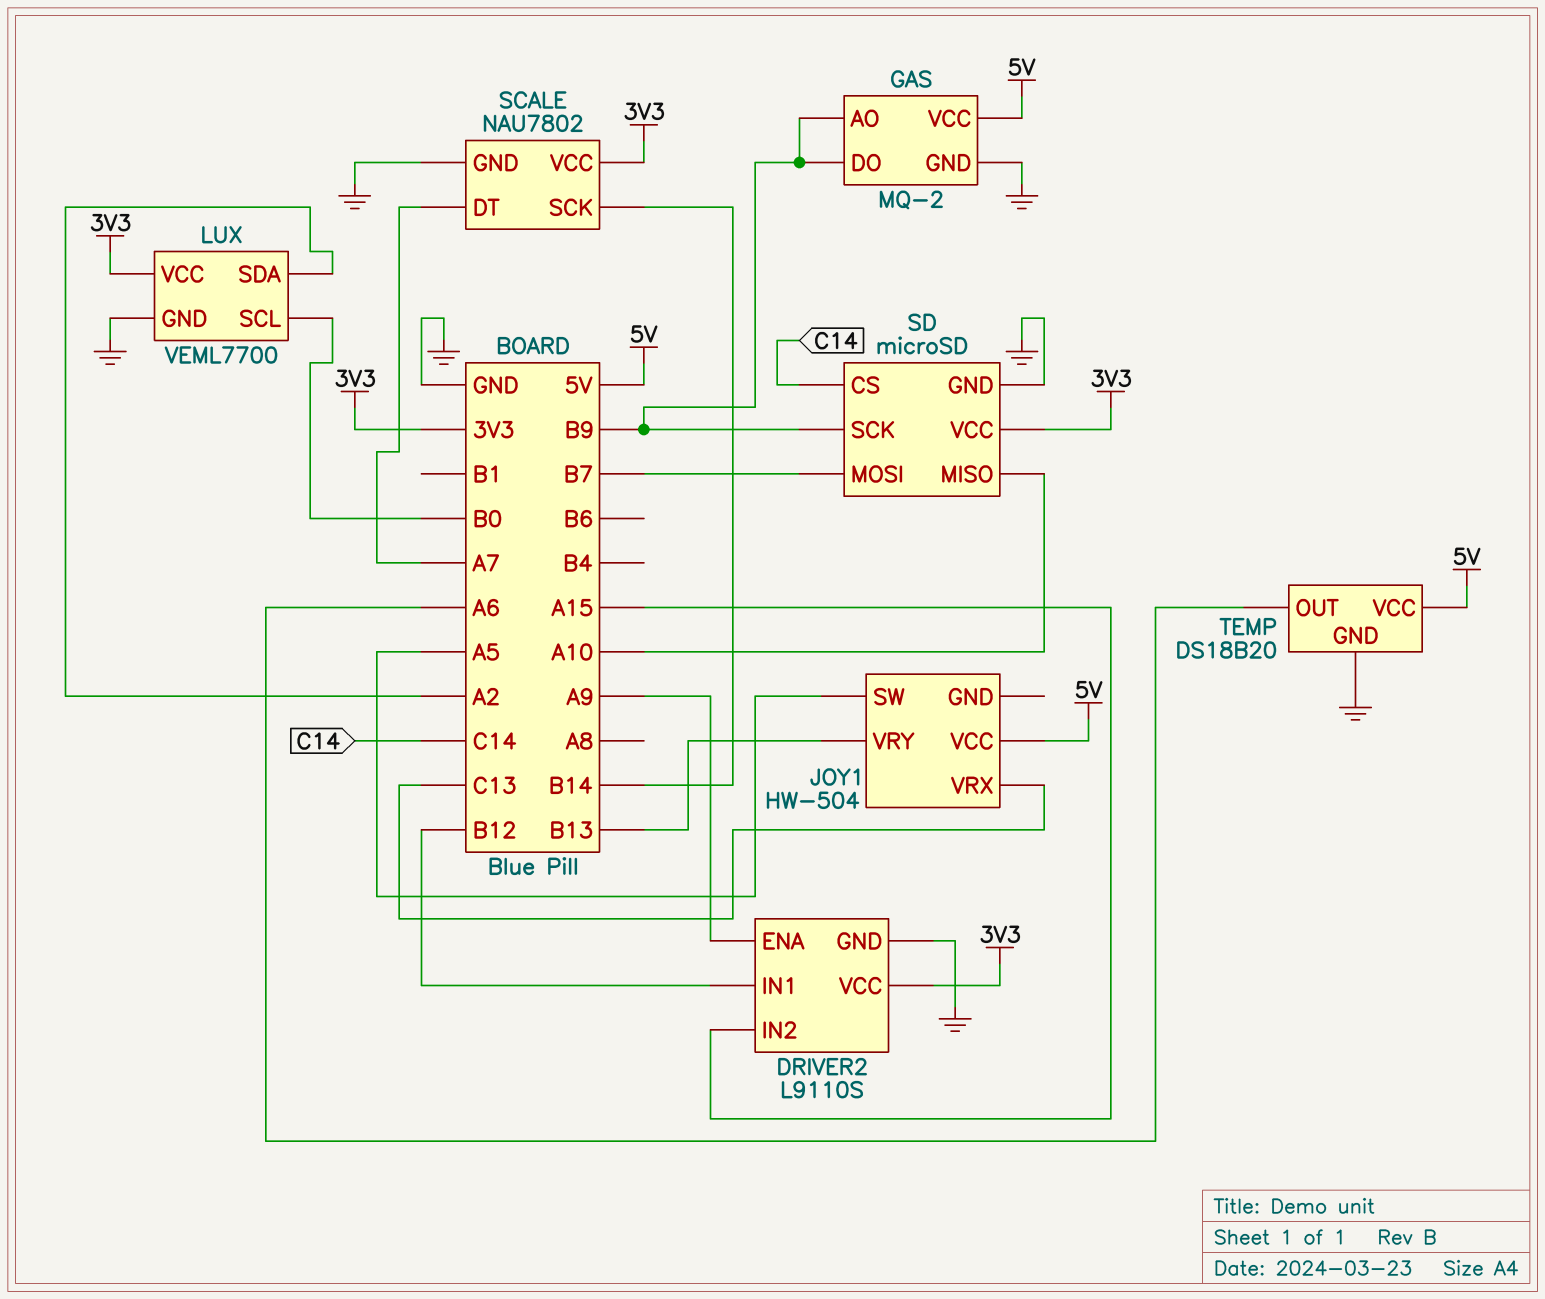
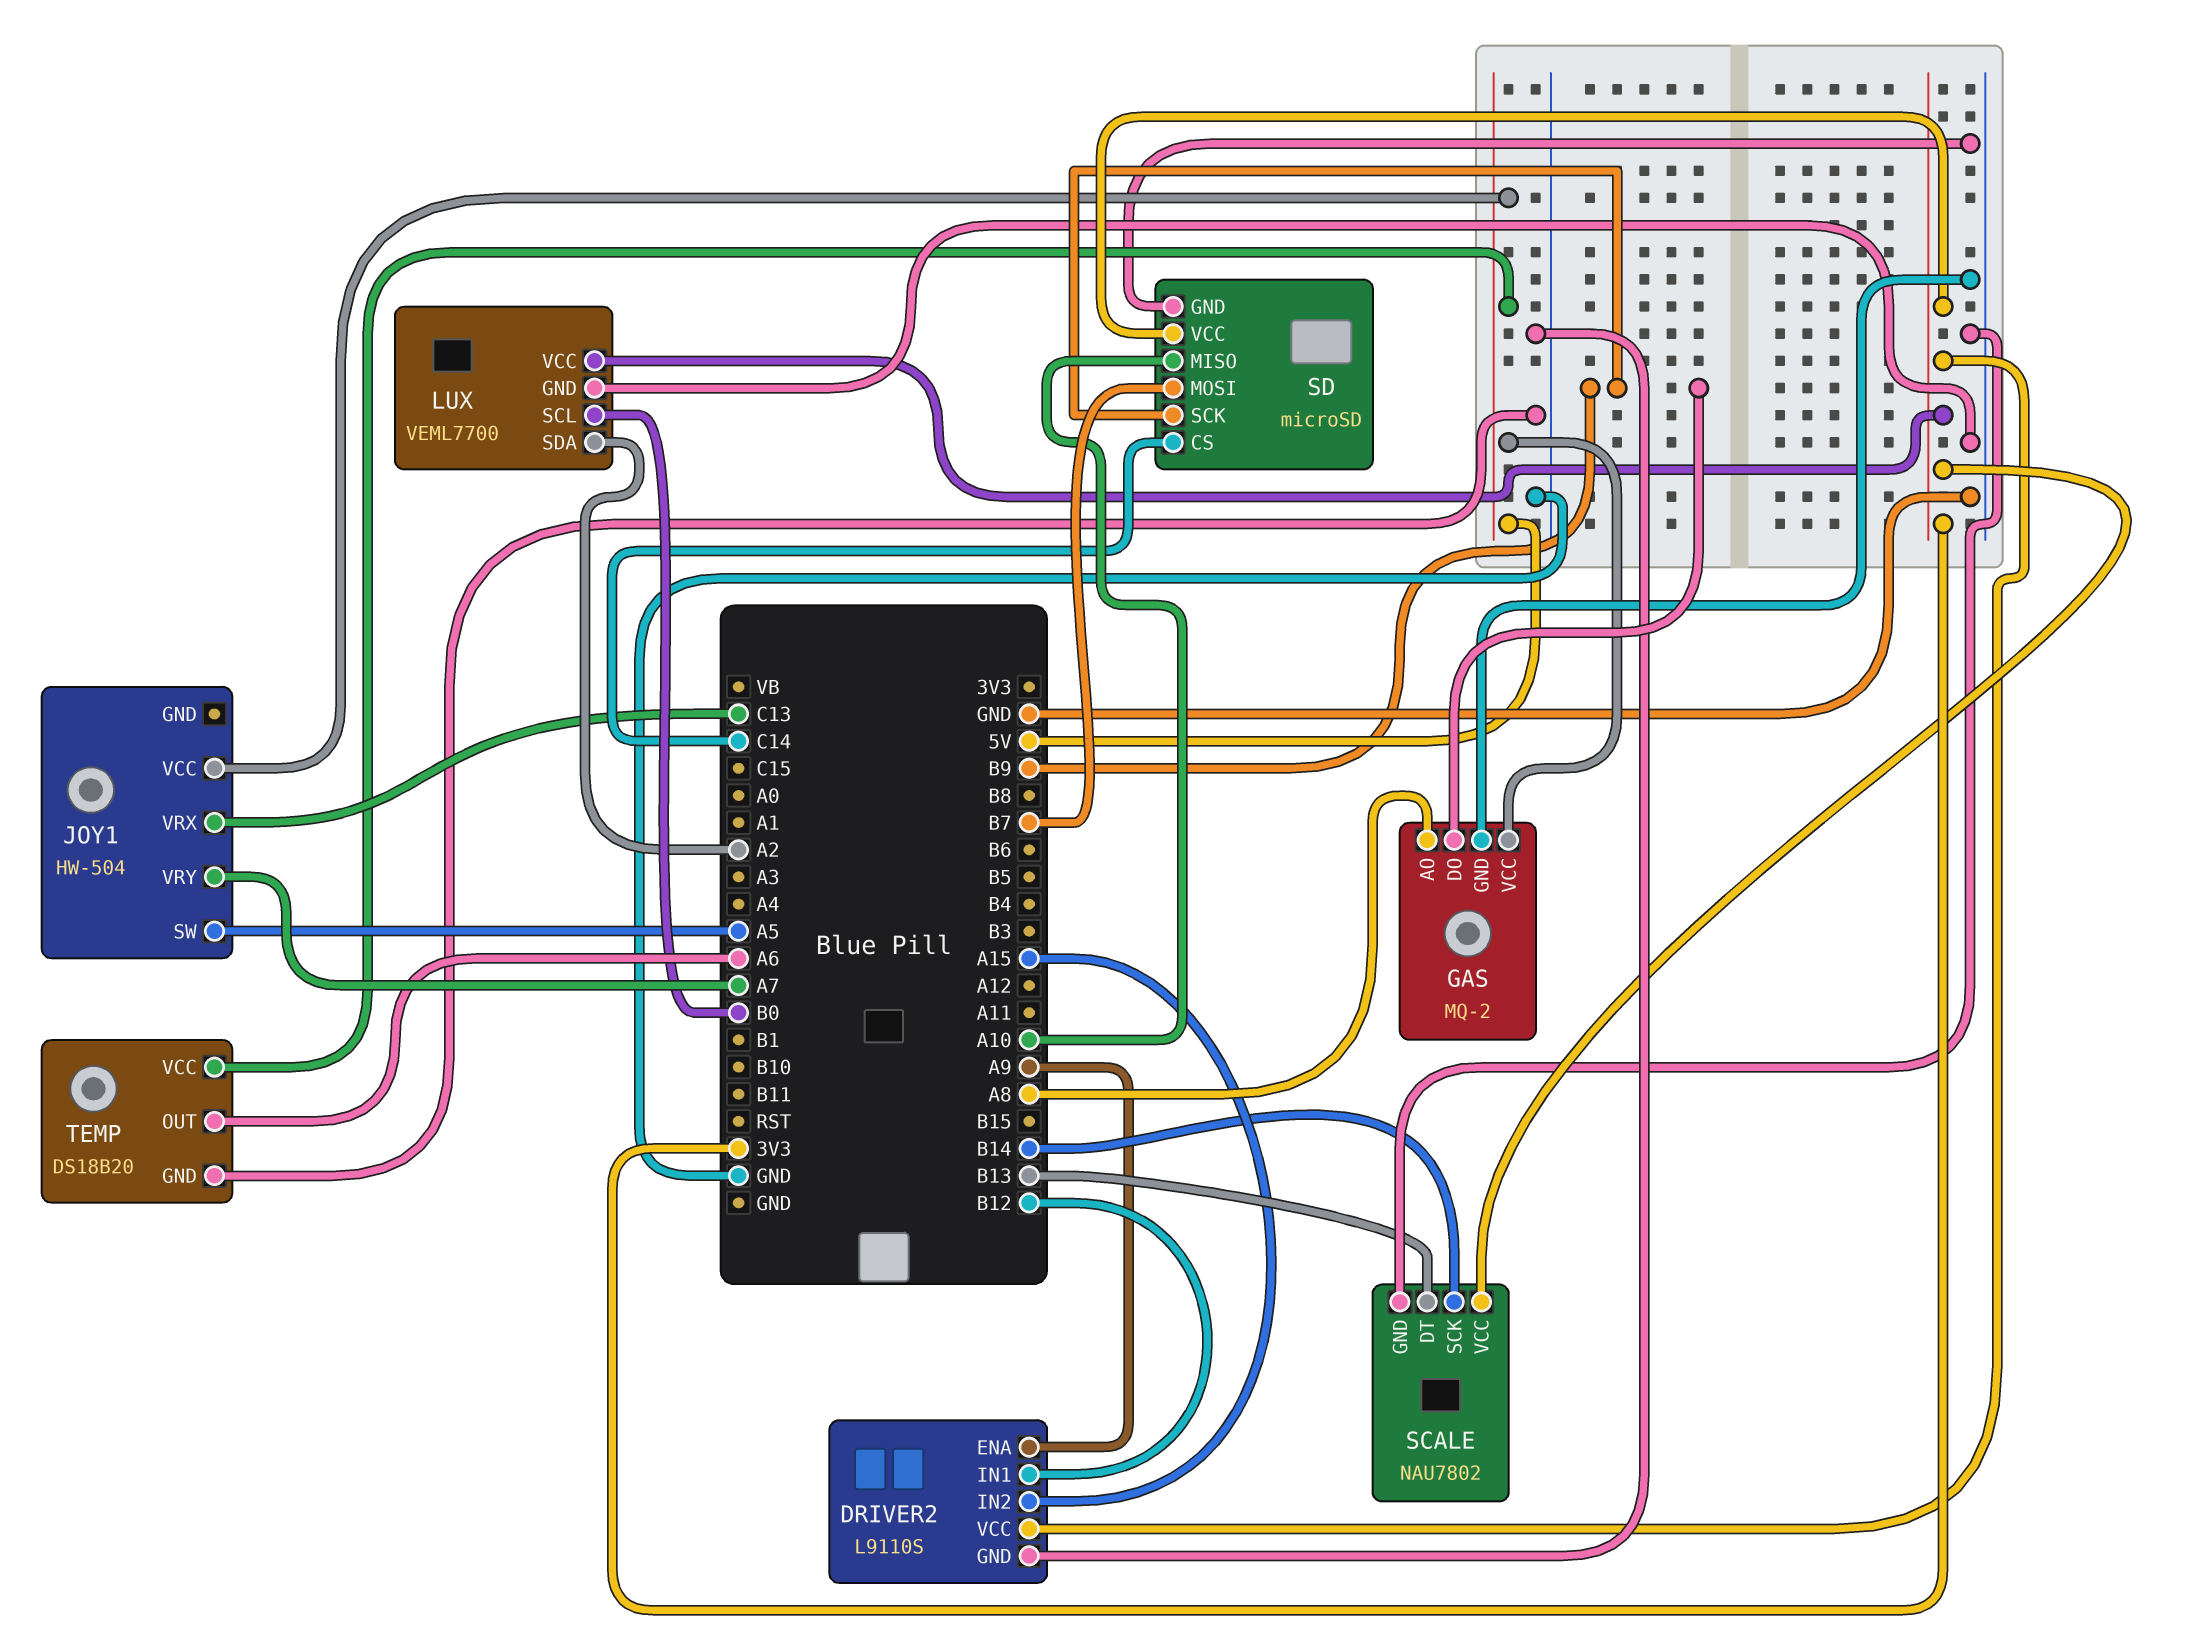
GAS pin AO: B9 -> A8
JOY1 pin VRY: B13 -> A7
SCALE pin DT: A7 -> B13

